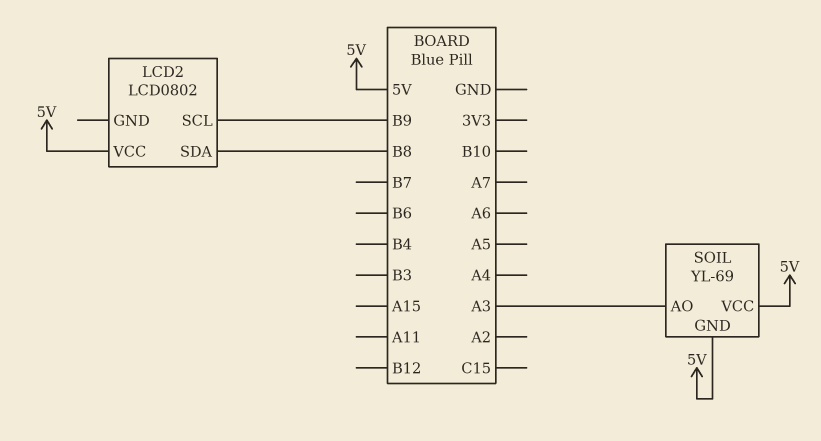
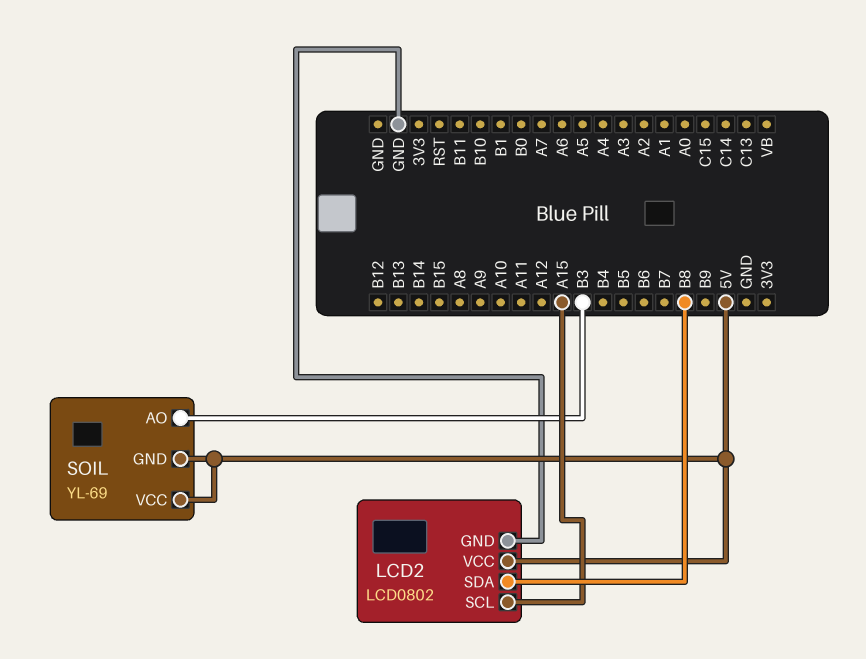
LCD2 pin GND: none -> GND
LCD2 pin SCL: B9 -> A15
SOIL pin AO: A3 -> B3

